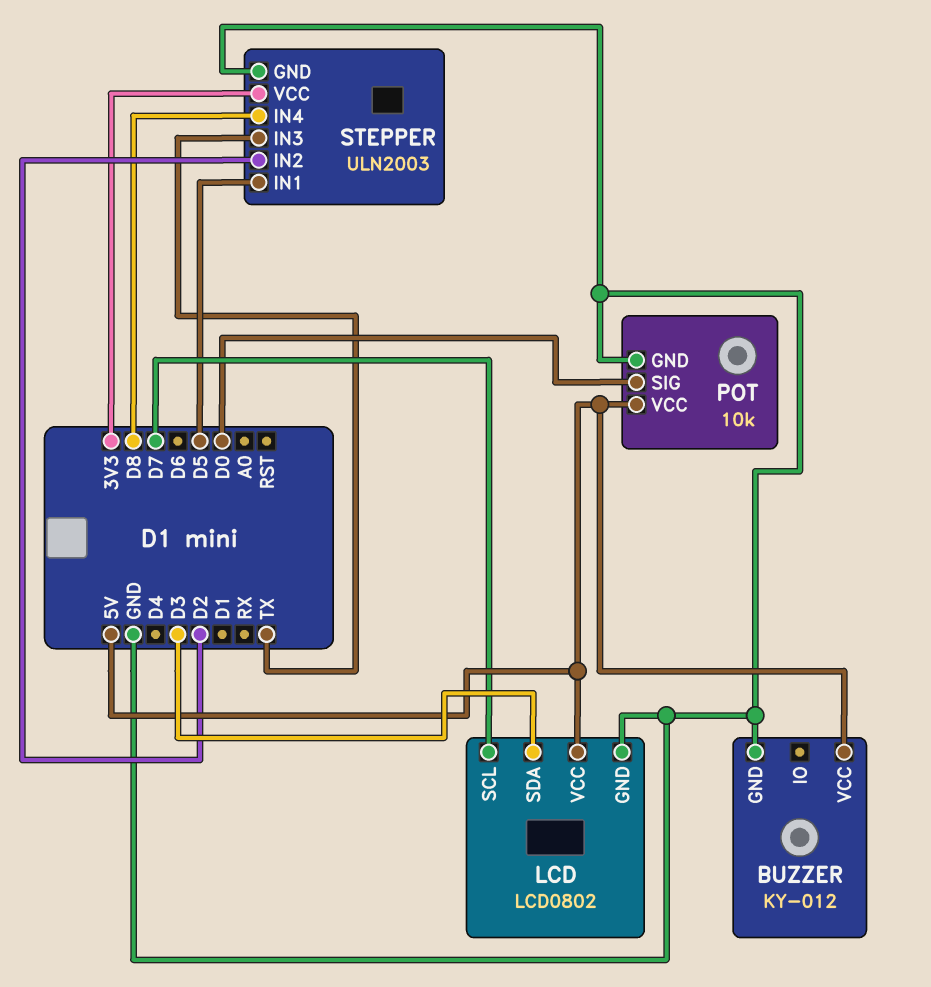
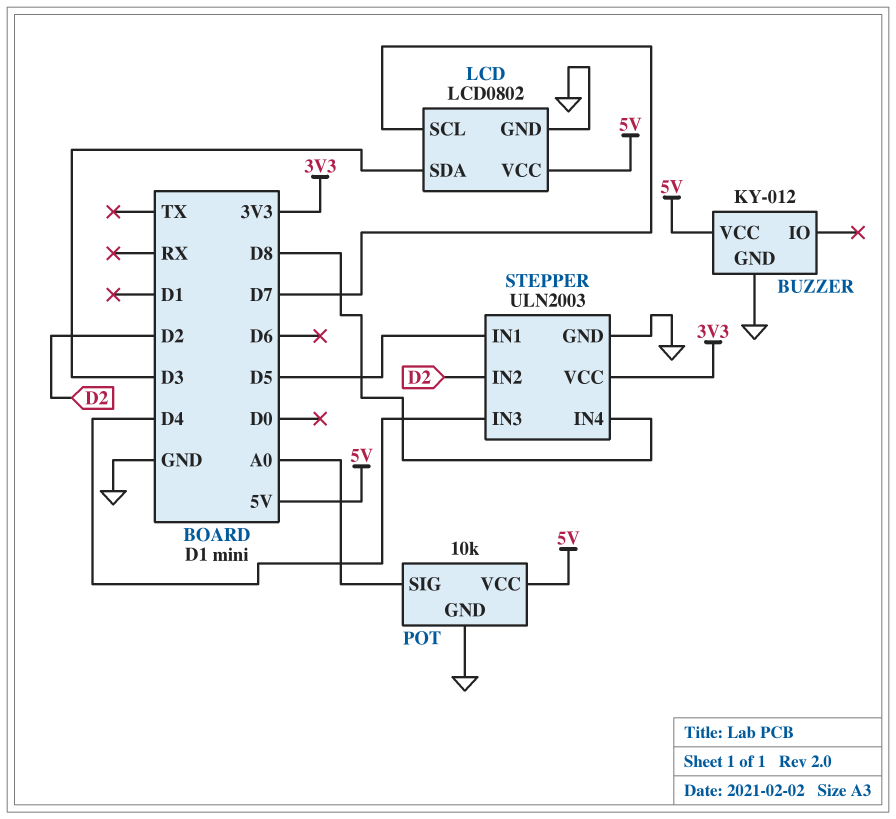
POT pin SIG: D0 -> A0
STEPPER pin IN3: TX -> D4

